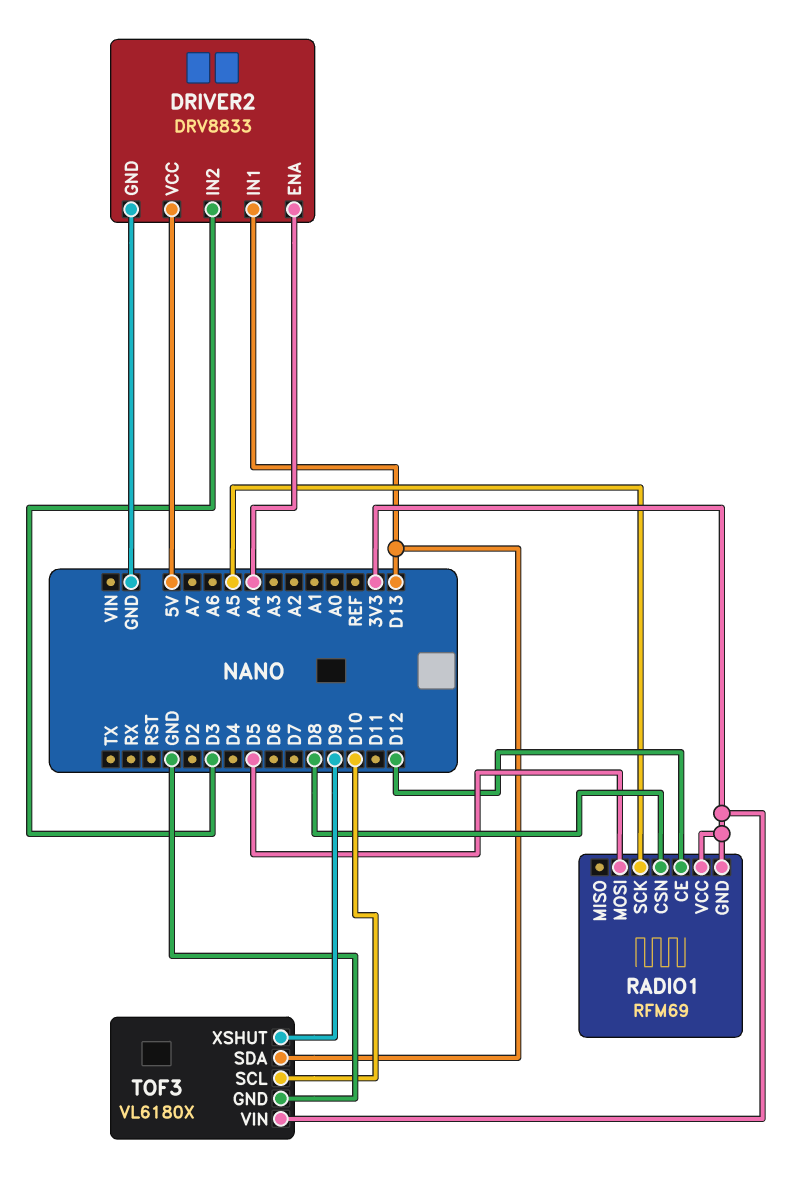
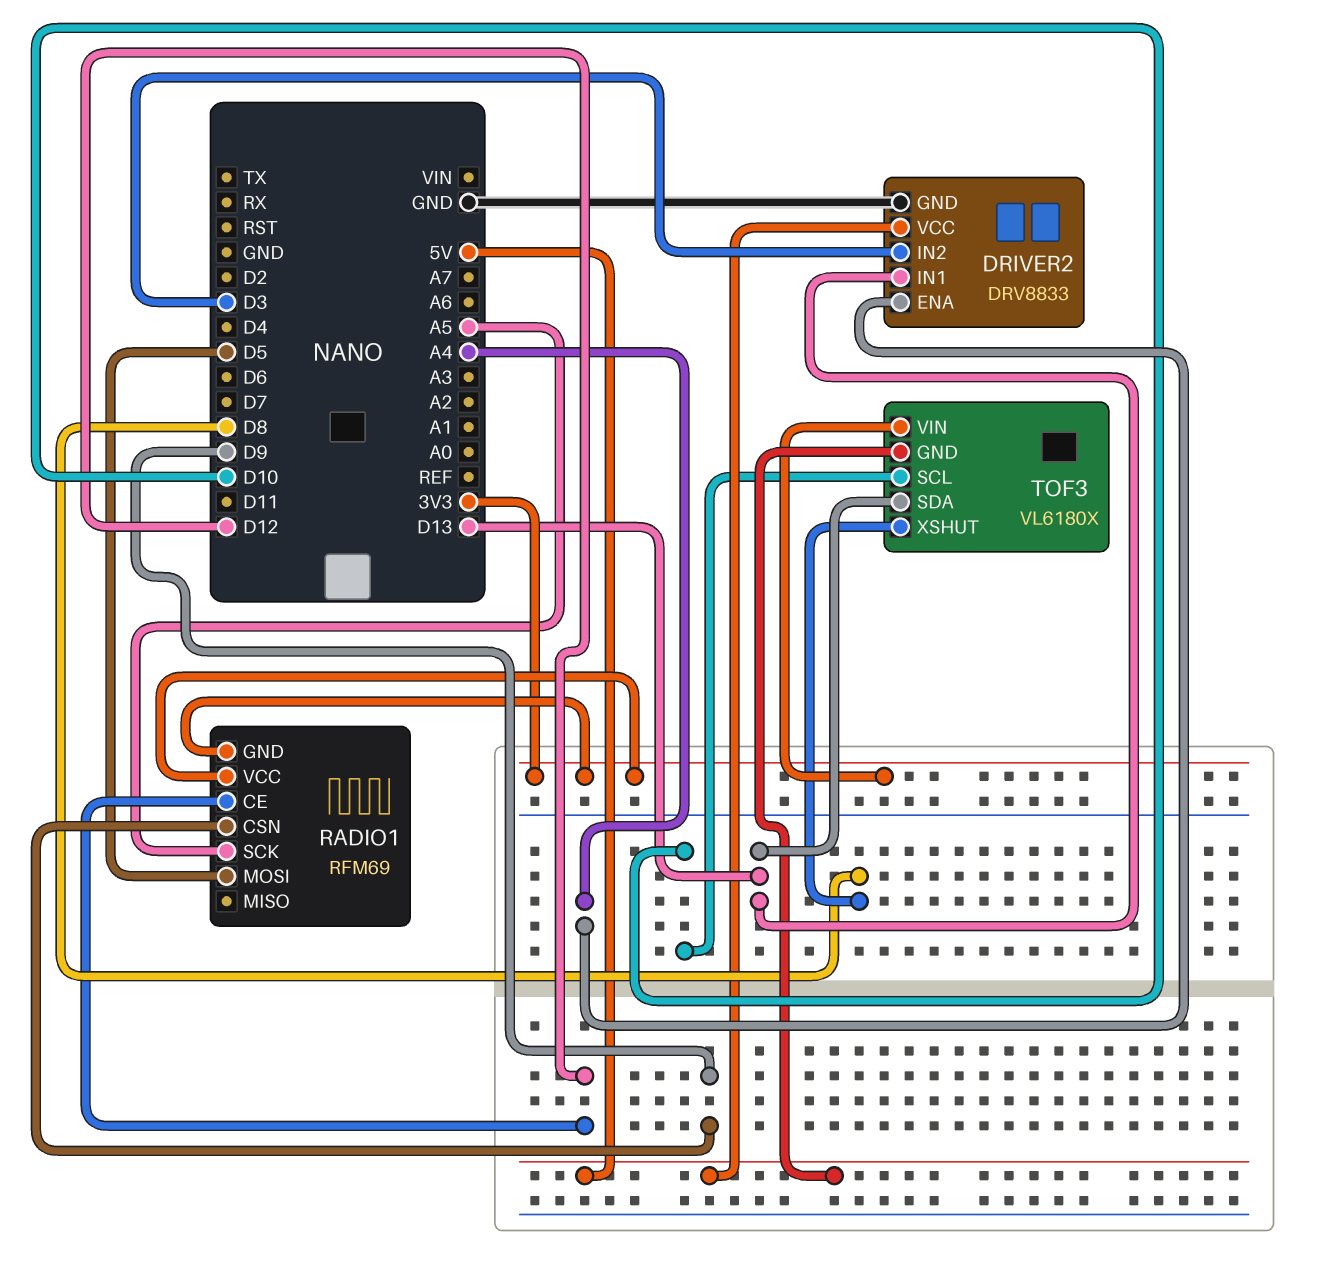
RADIO1 pin CSN: D8 -> D9
TOF3 pin GND: GND -> 5V
TOF3 pin XSHUT: D9 -> D8

